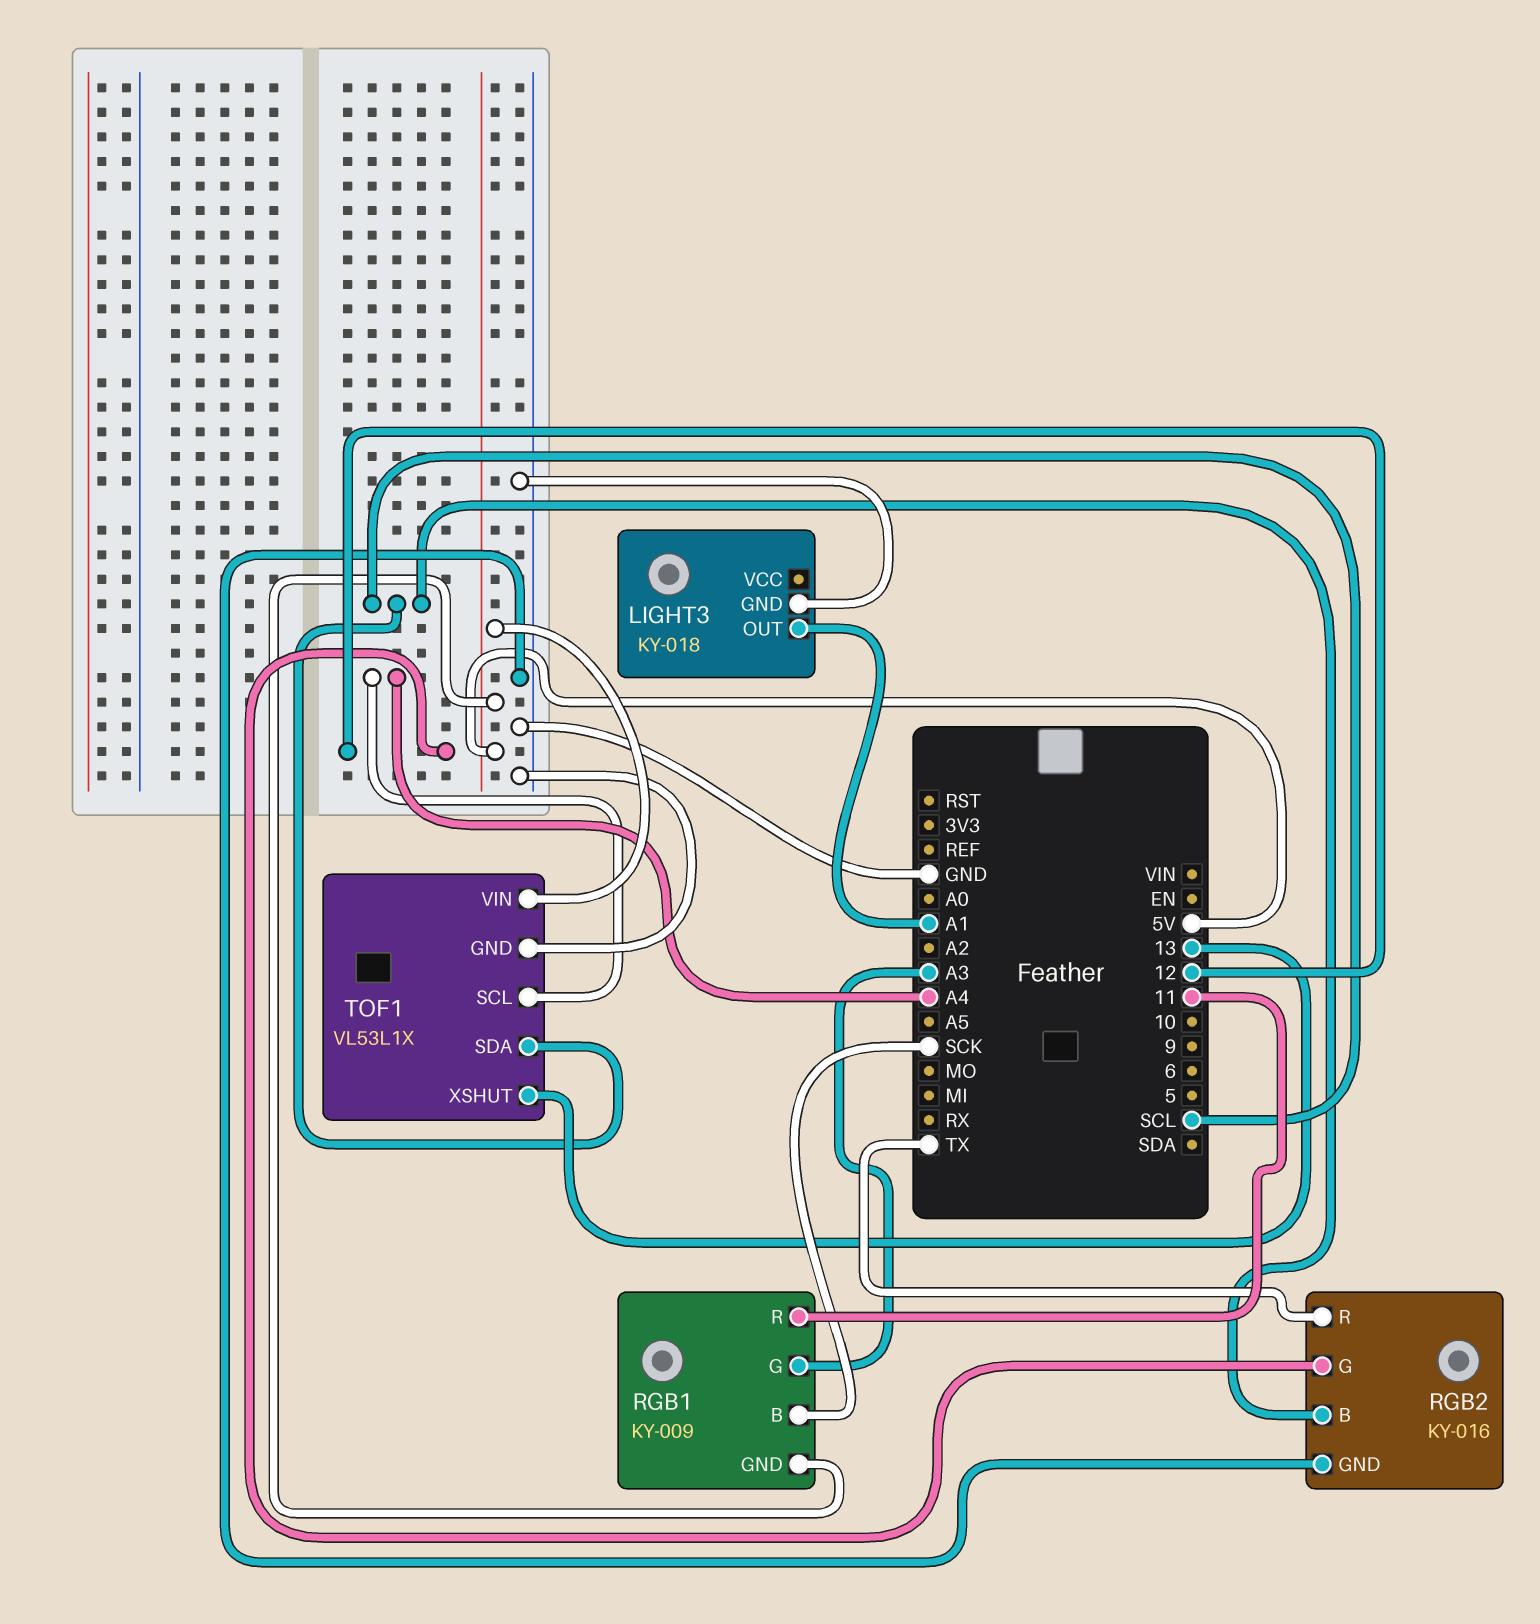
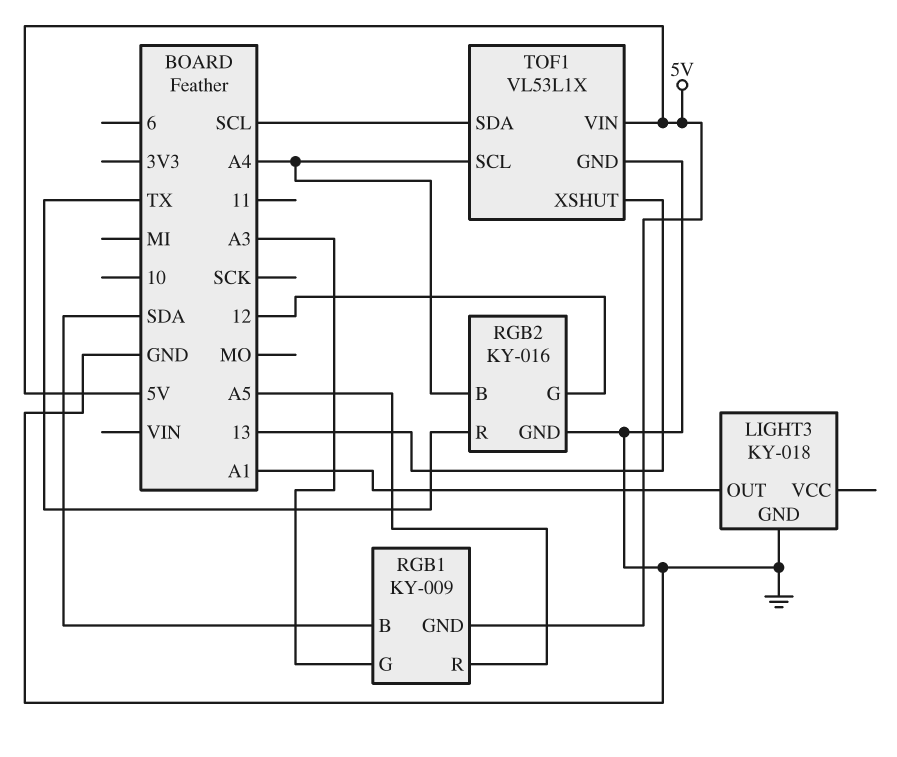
RGB1 pin B: SCK -> SDA
RGB1 pin R: 11 -> A5
RGB2 pin B: SCL -> A4

